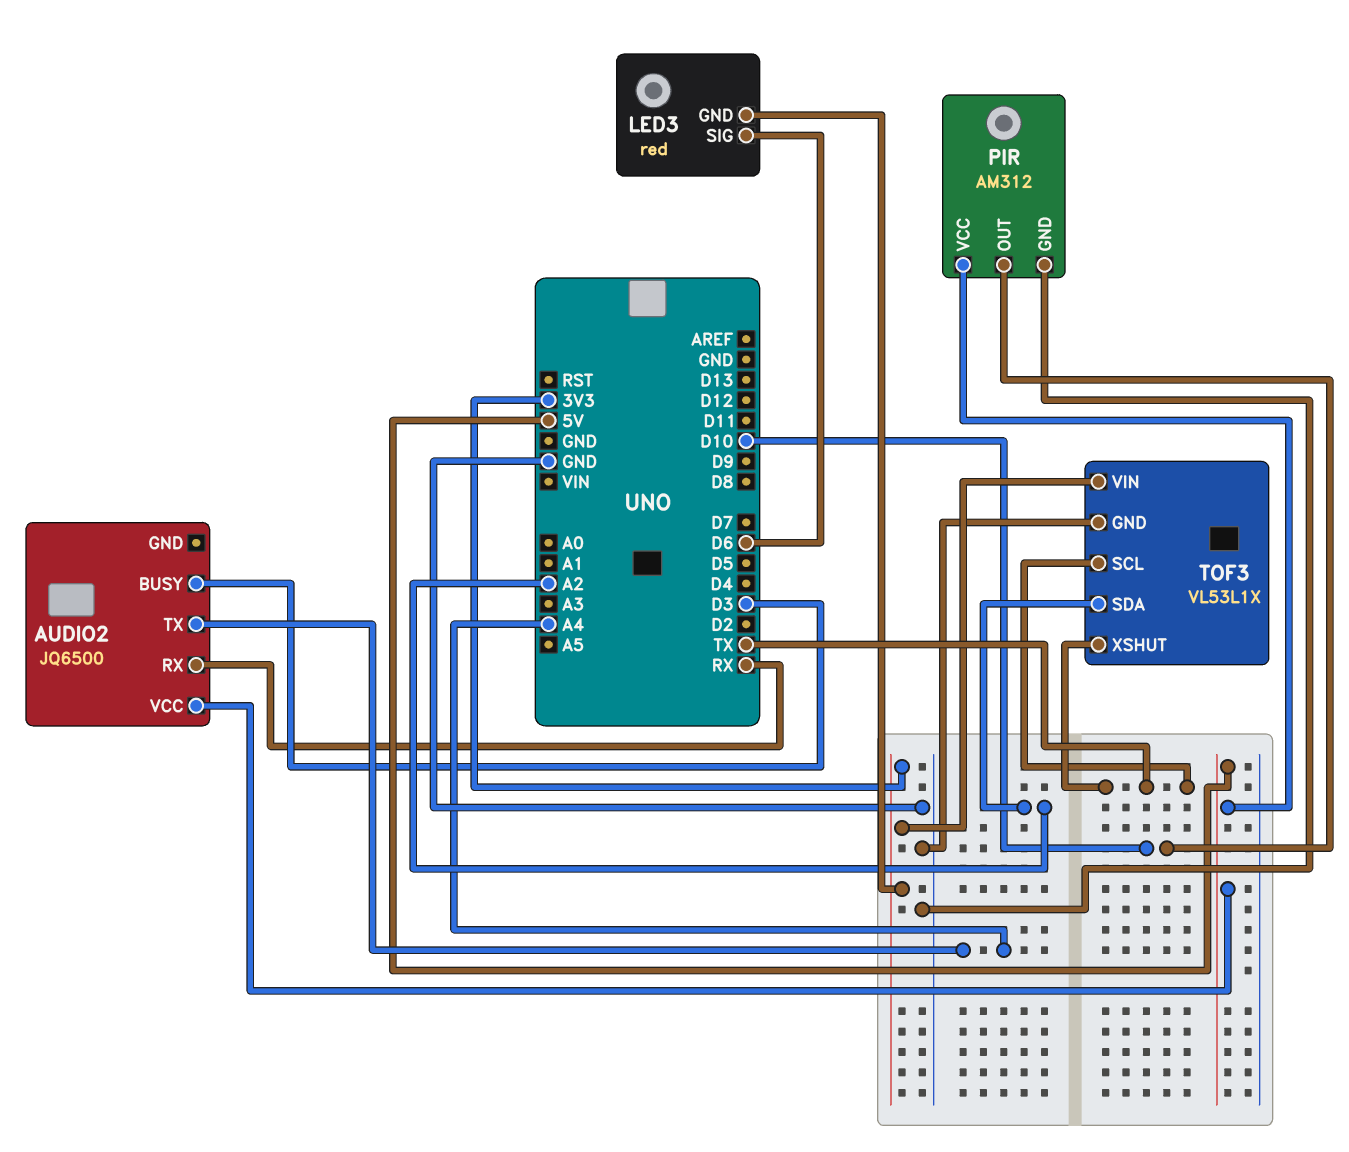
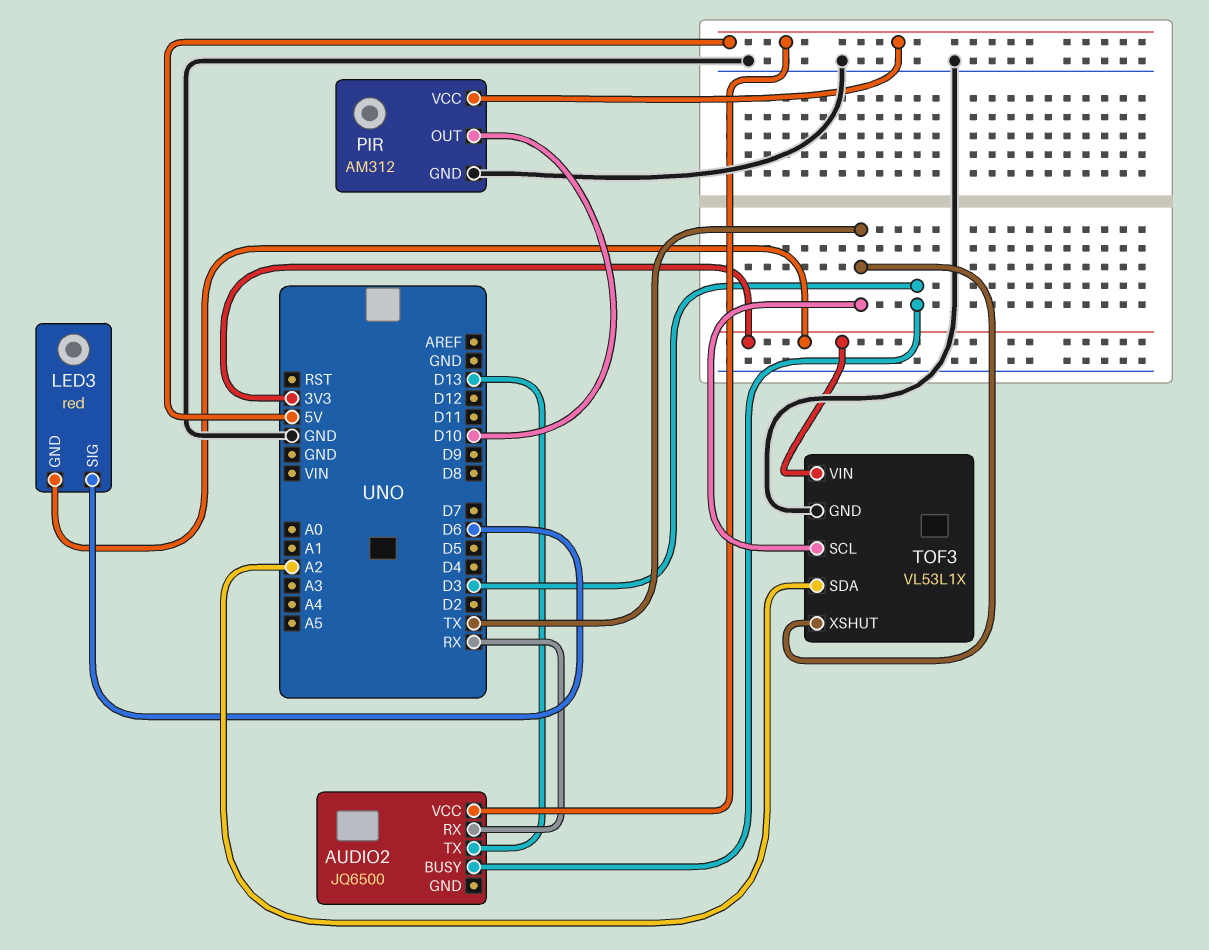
AUDIO2 pin TX: A4 -> D13

